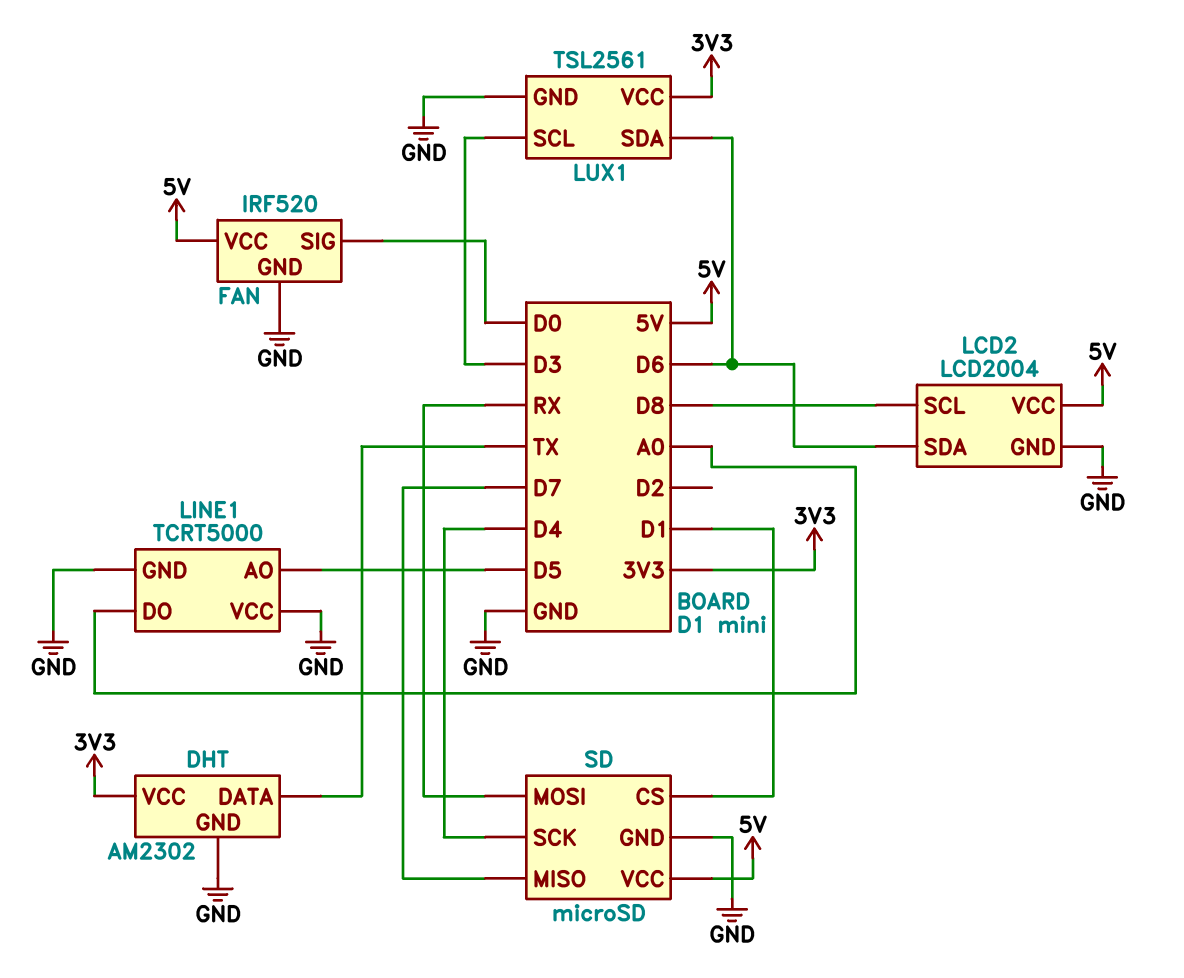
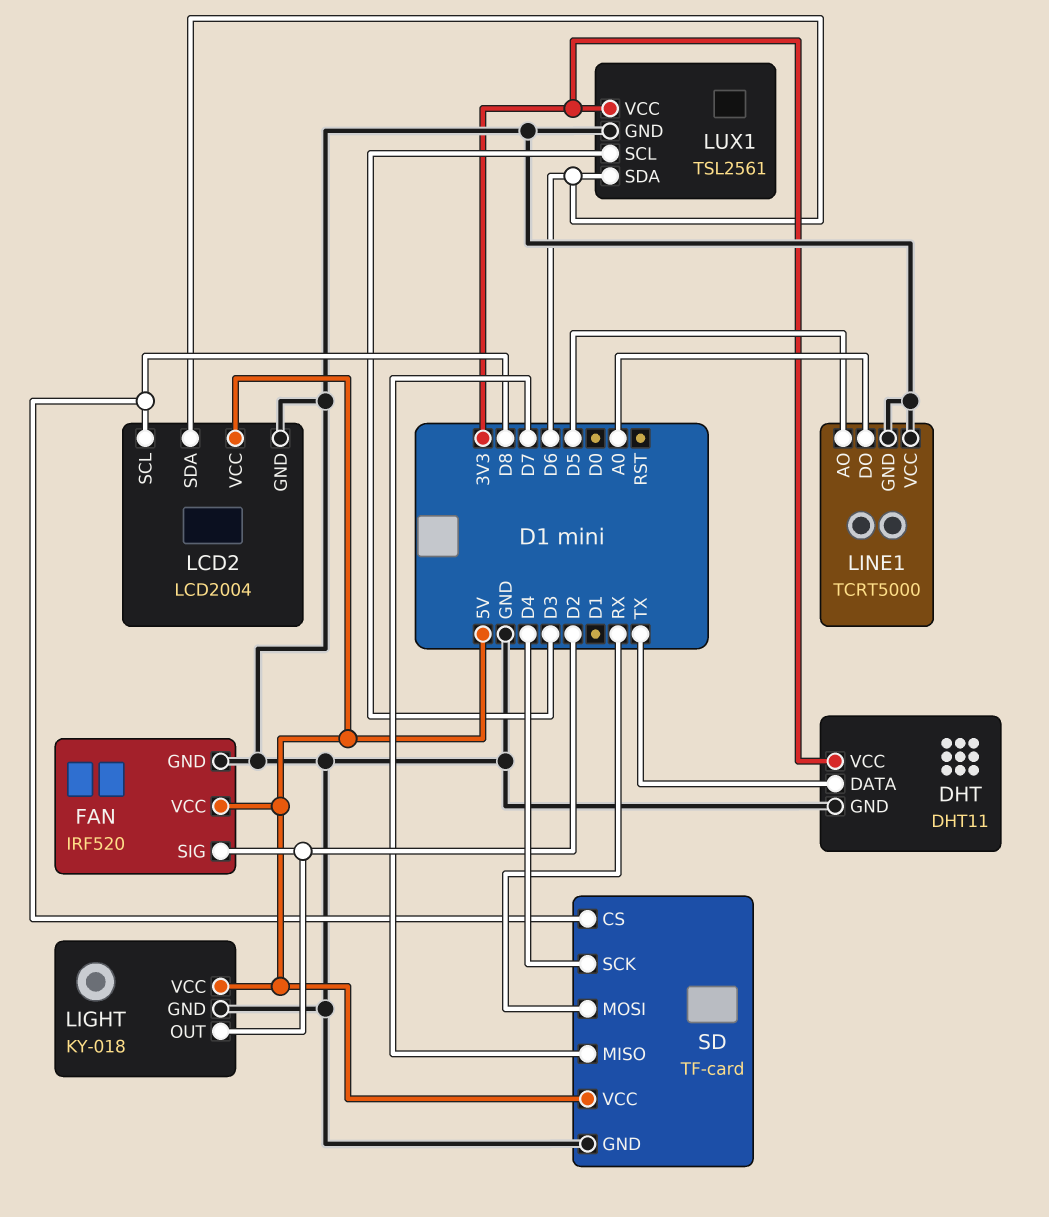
DHT: AM2302 -> DHT11
FAN pin SIG: D0 -> D2
LIGHT: none -> KY-018
LIGHT pin GND: none -> GND
LIGHT pin OUT: none -> D2
LIGHT pin VCC: none -> 5V
SD: microSD -> TF-card
SD pin CS: D1 -> D8

